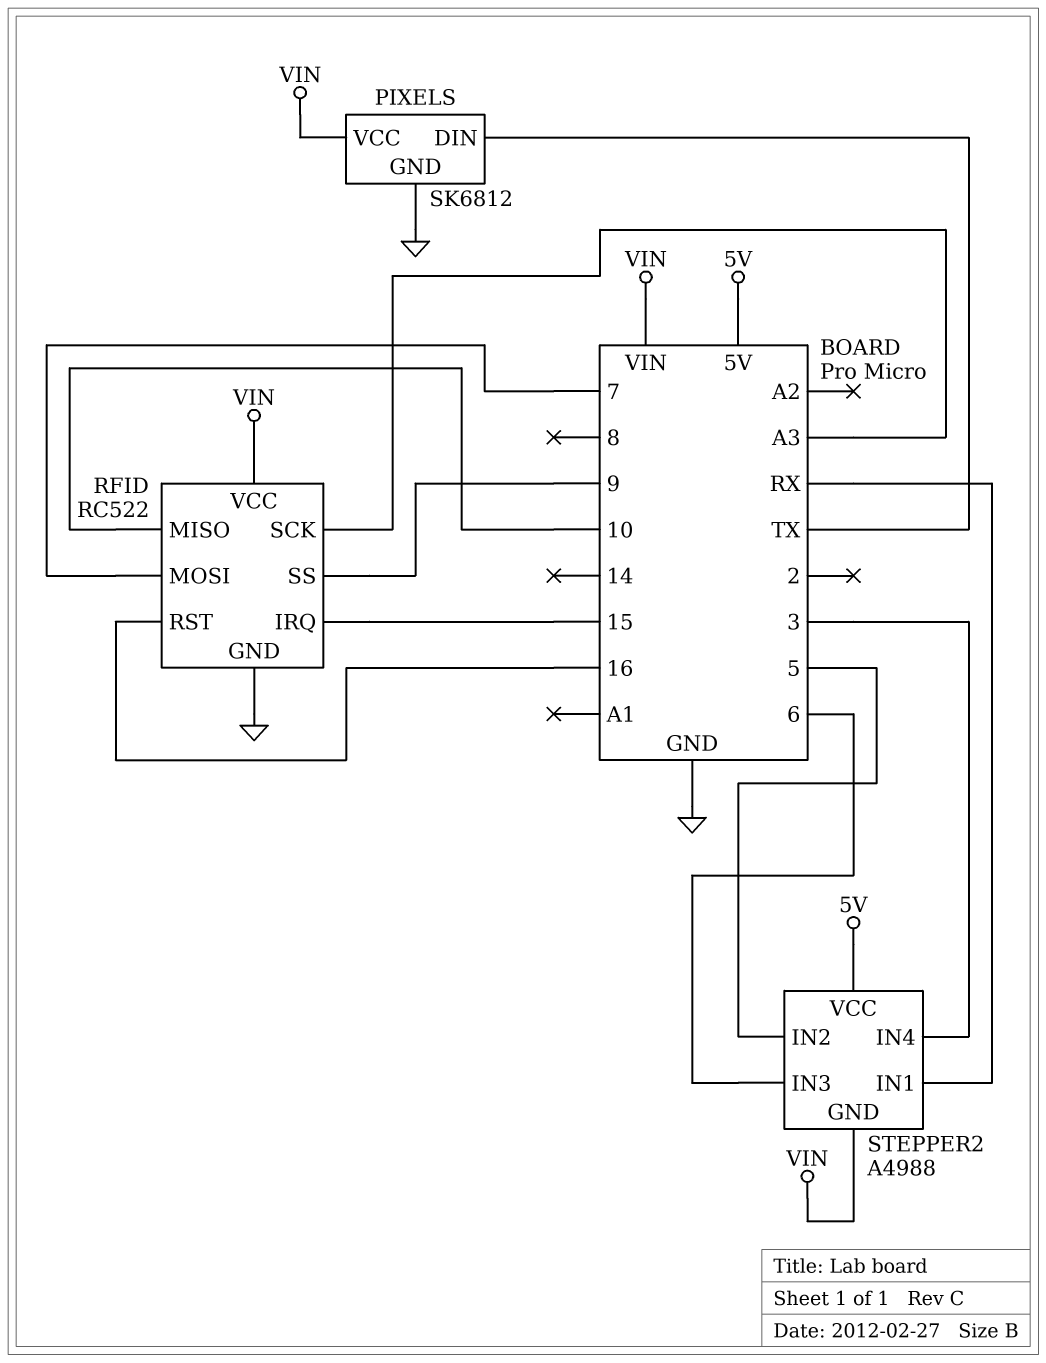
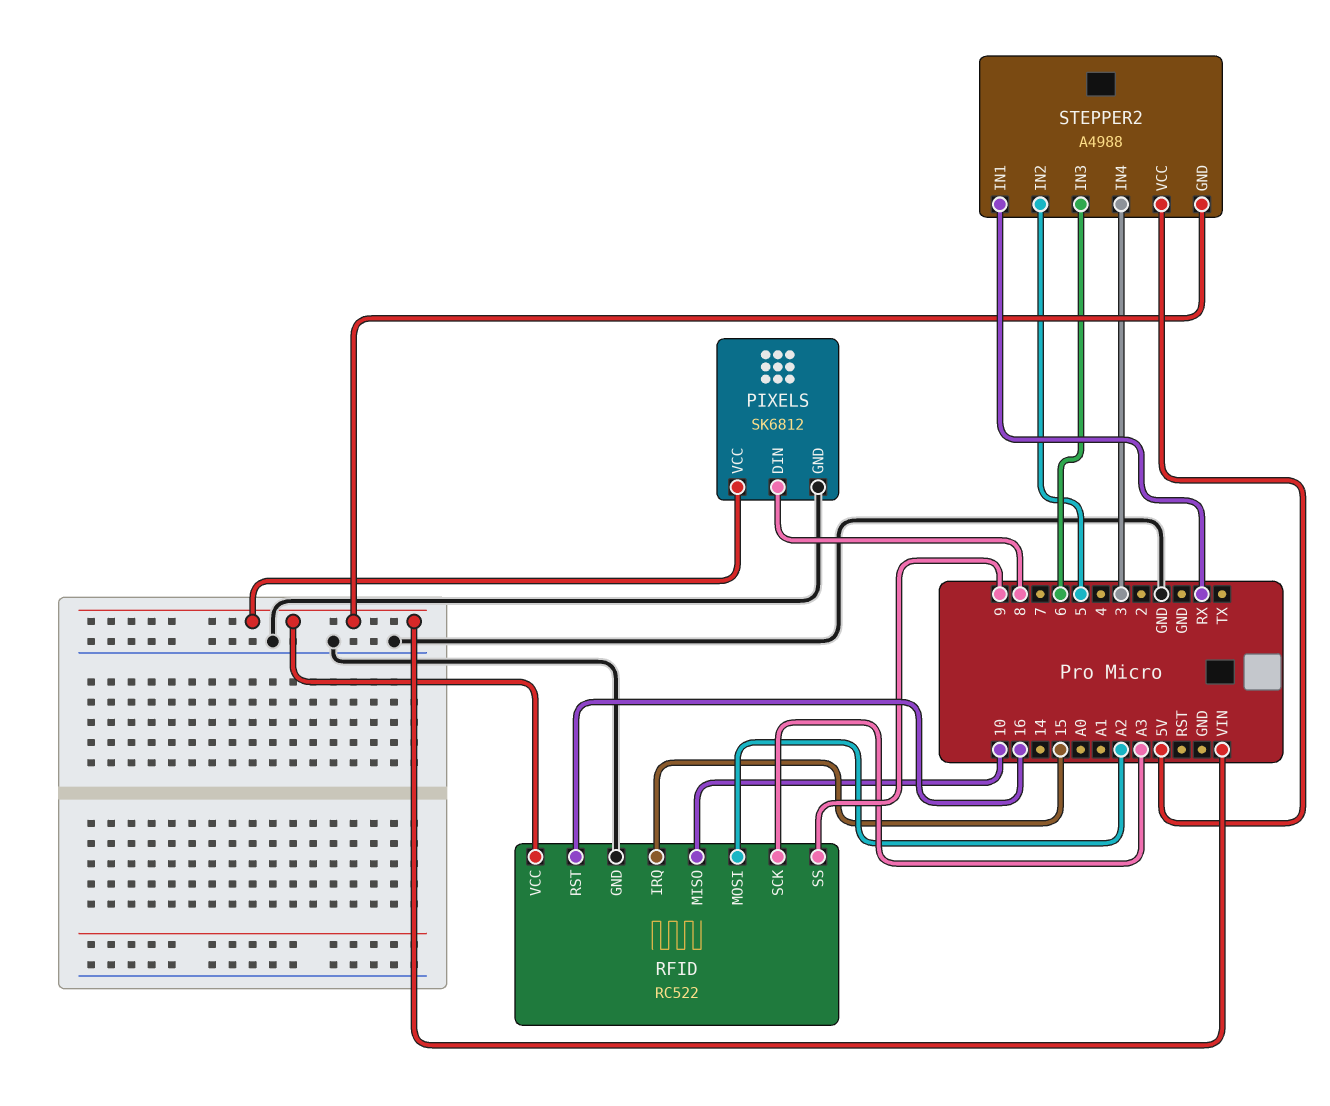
PIXELS pin DIN: TX -> 8
RFID pin MOSI: 7 -> A2

